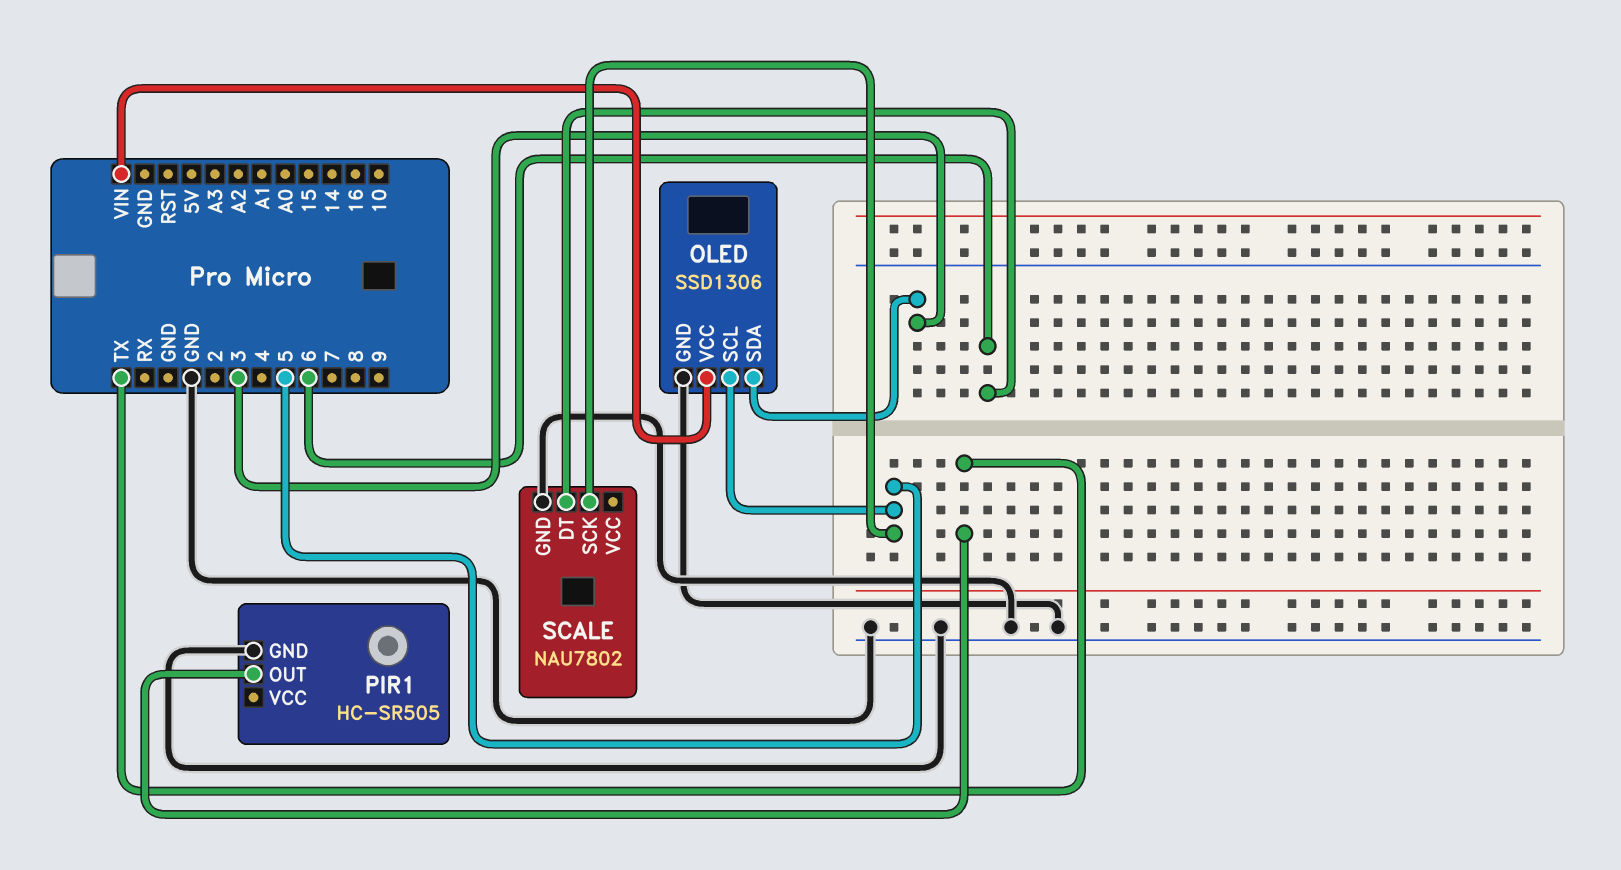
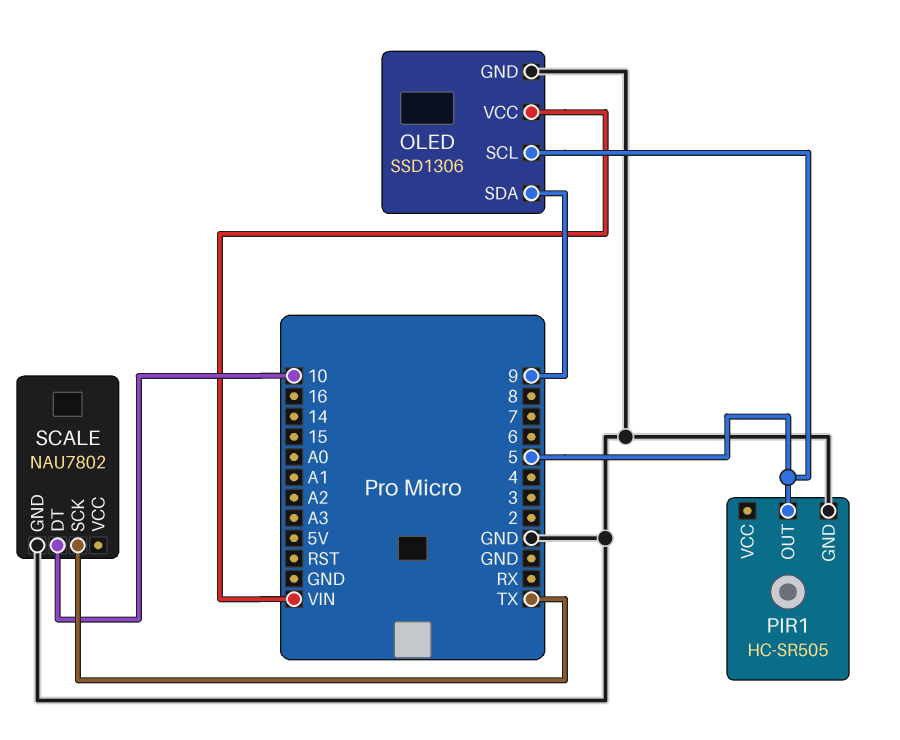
OLED pin SDA: 3 -> 9
PIR1 pin OUT: TX -> 5
SCALE pin DT: 6 -> 10
SCALE pin SCK: 5 -> TX

